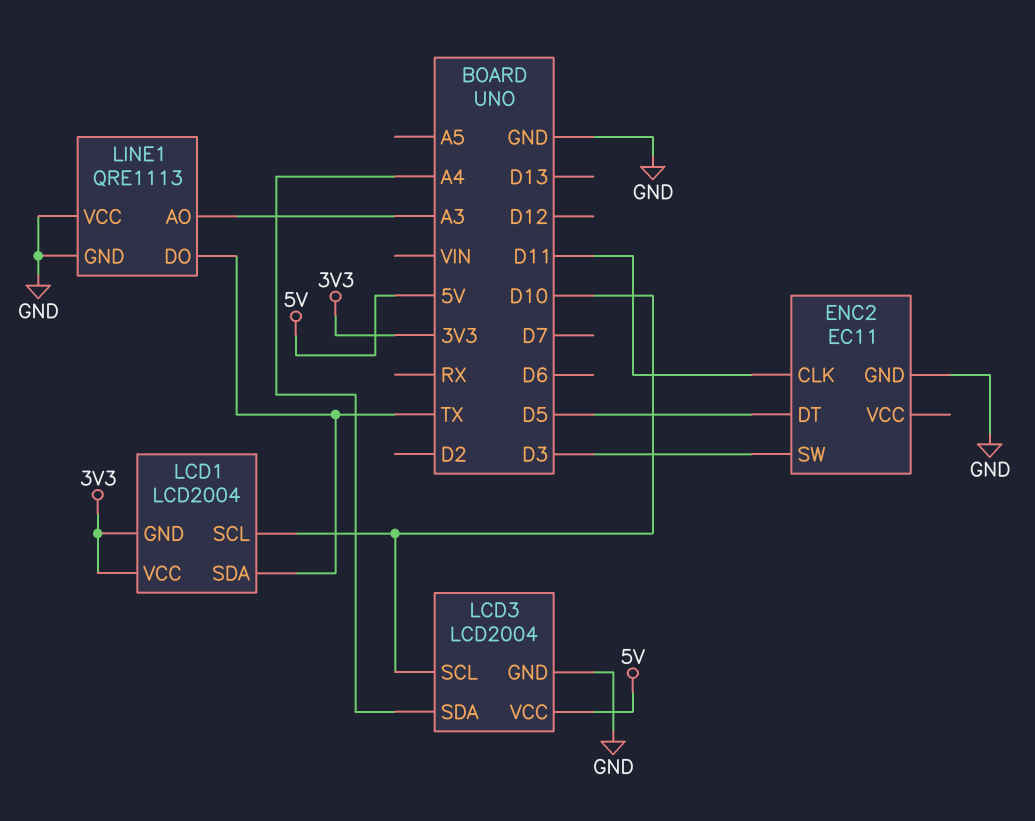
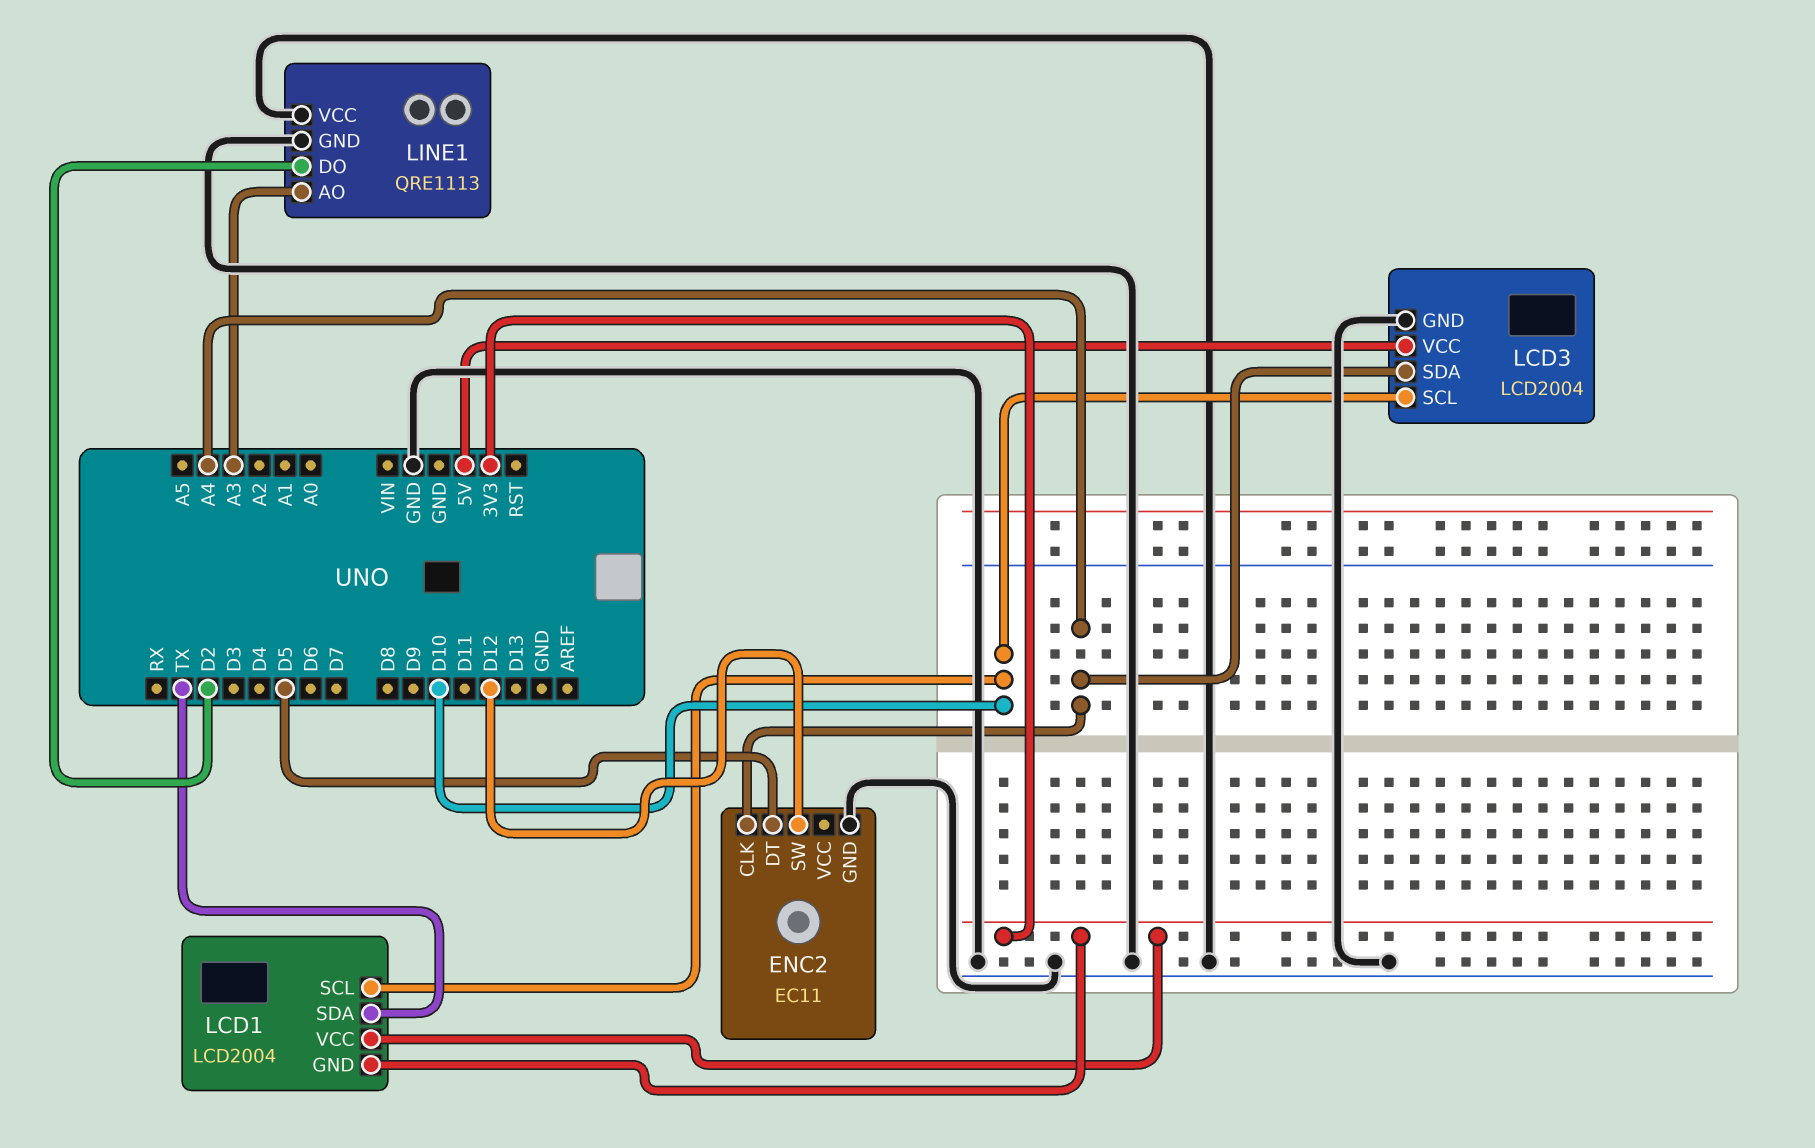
ENC2 pin CLK: D11 -> A4
ENC2 pin SW: D3 -> D12
LINE1 pin DO: TX -> D2

